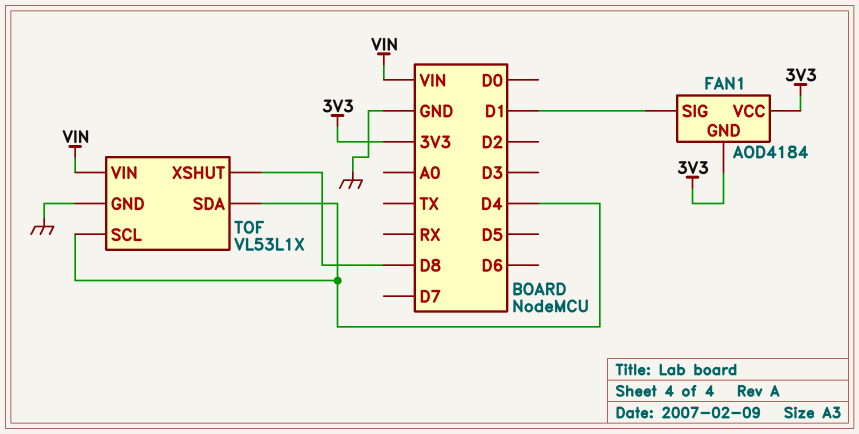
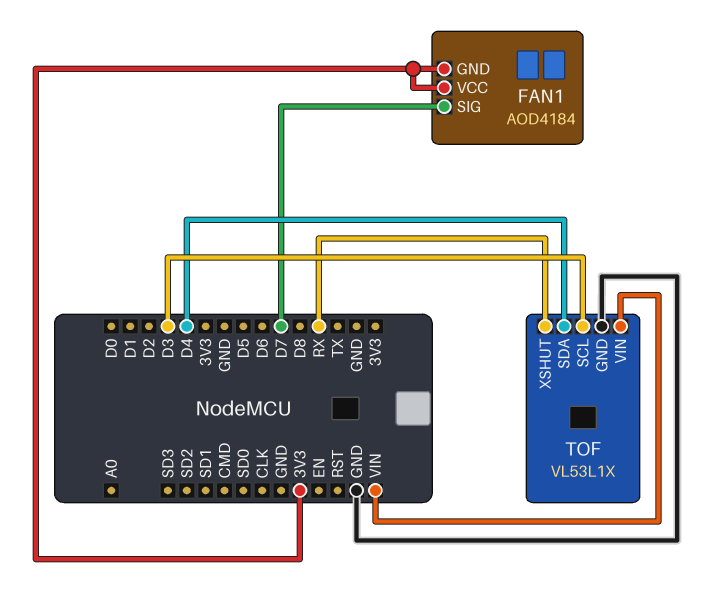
FAN1 pin SIG: D1 -> D7
TOF pin SCL: D4 -> D3
TOF pin XSHUT: D8 -> RX

